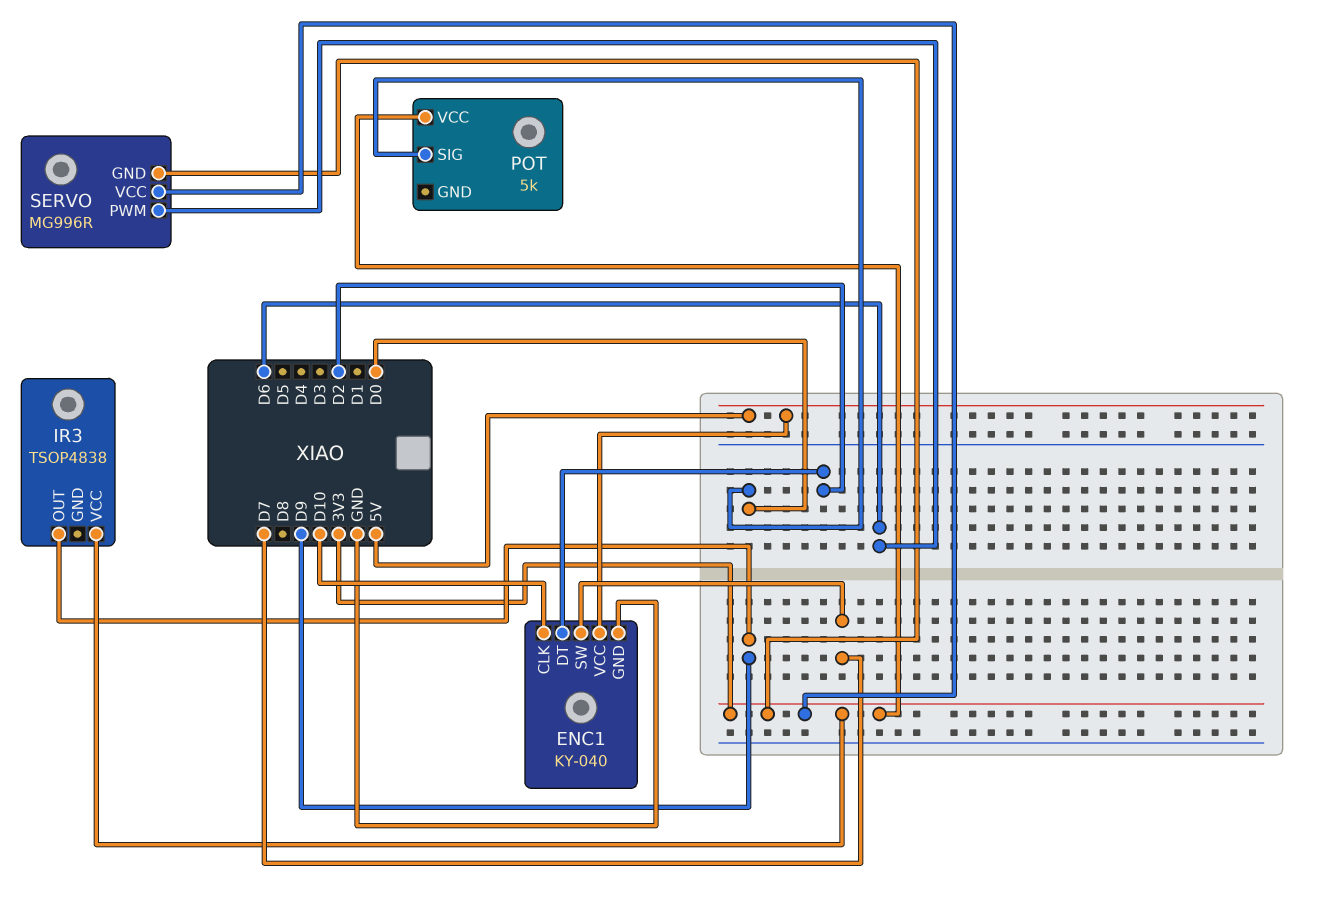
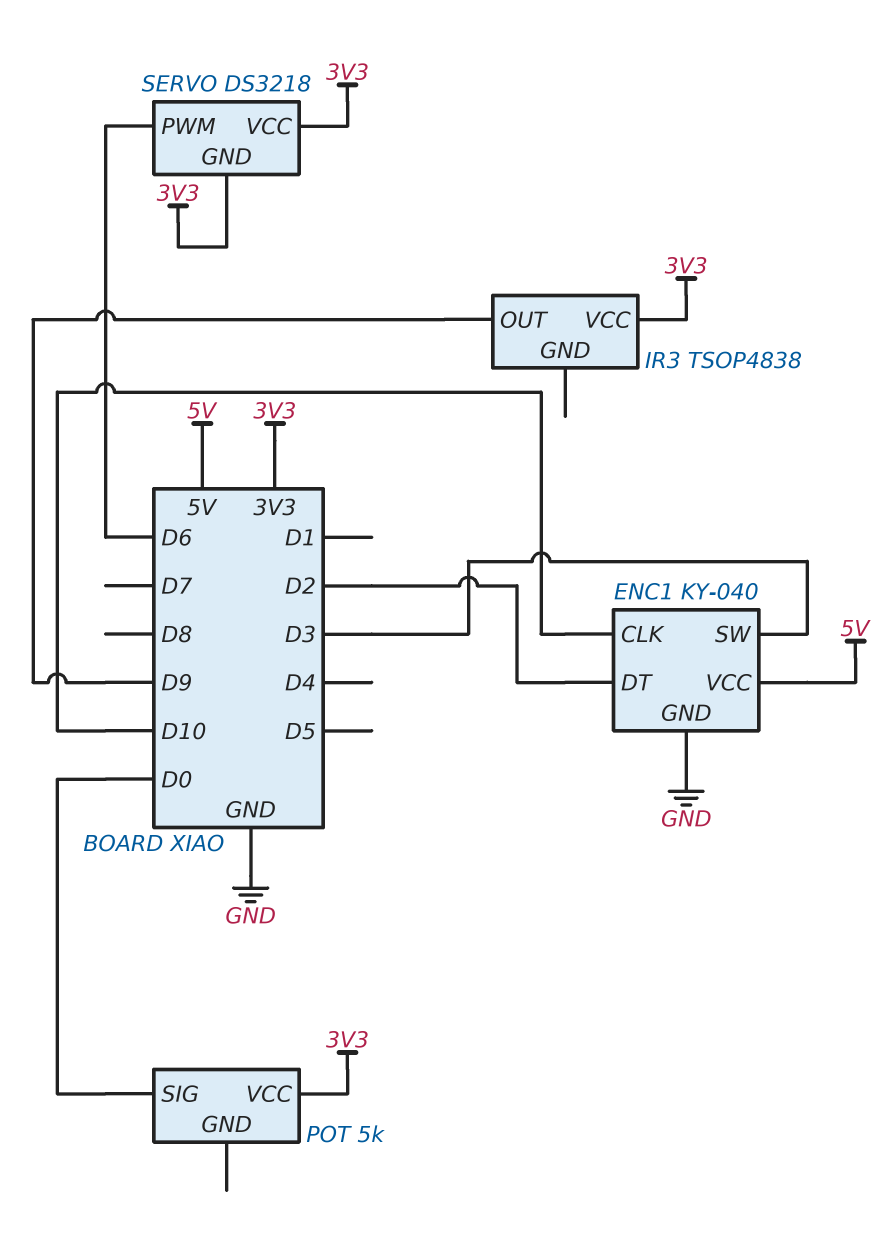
ENC1 pin SW: D7 -> D3
SERVO: MG996R -> DS3218

